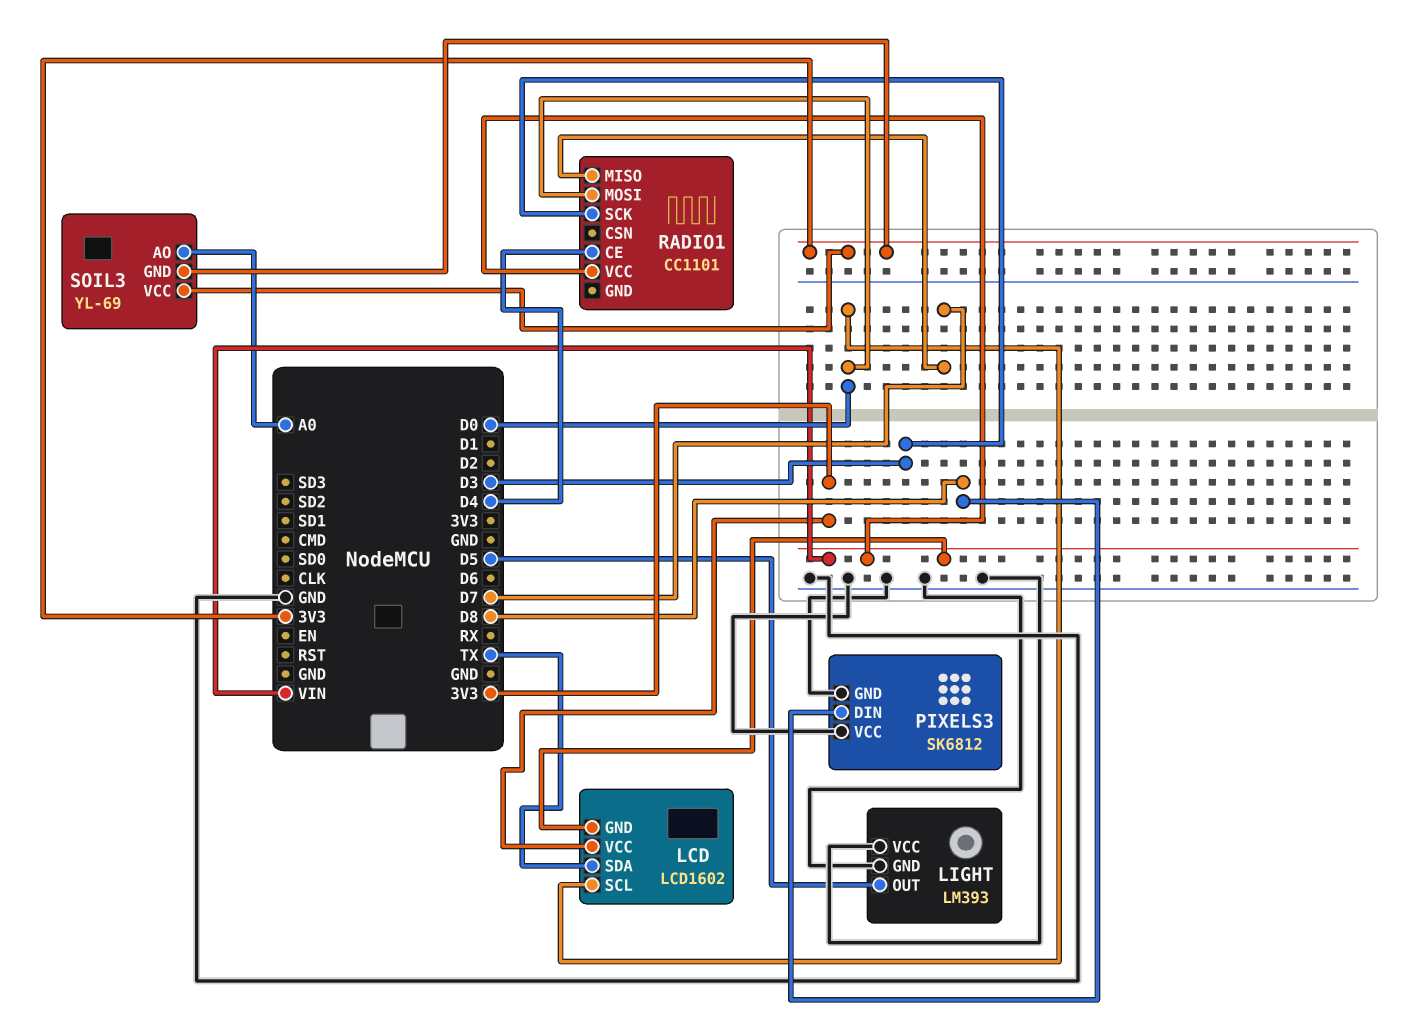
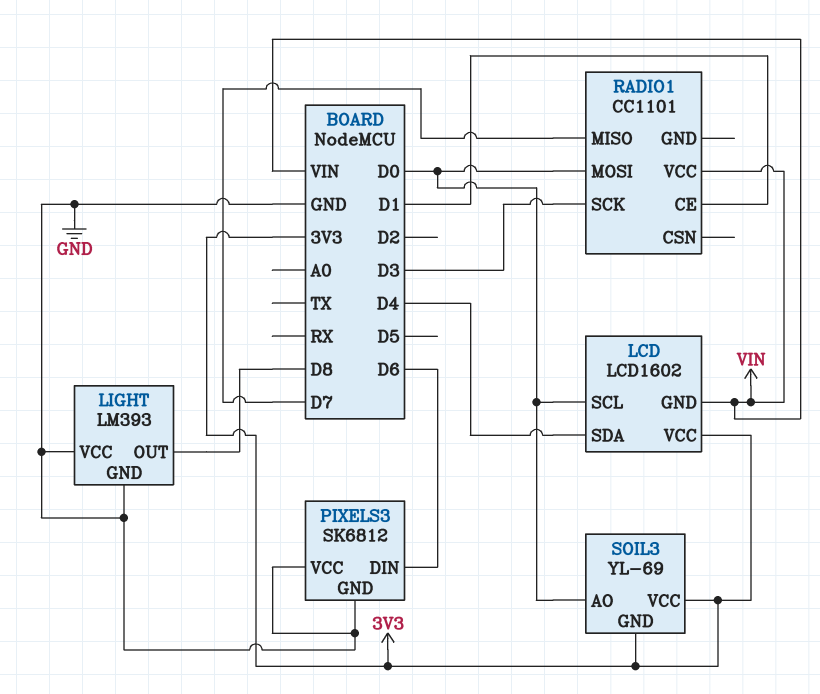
LCD pin SDA: TX -> D4
LIGHT pin OUT: D5 -> D8
PIXELS3 pin DIN: D8 -> D6
RADIO1 pin CE: D4 -> D1
SOIL3 pin AO: A0 -> D0

